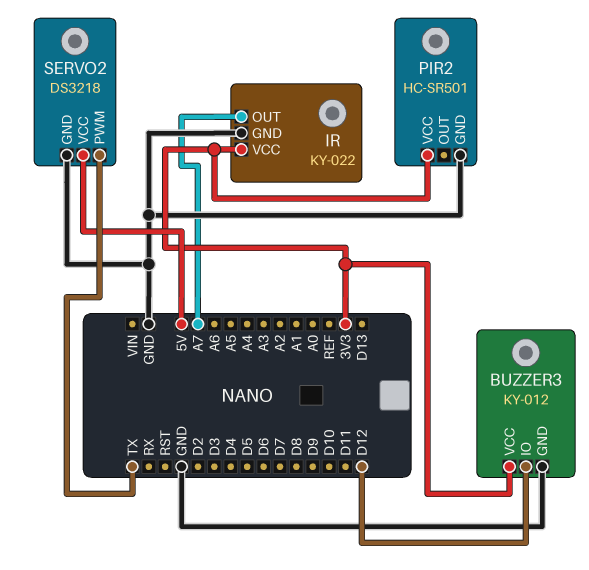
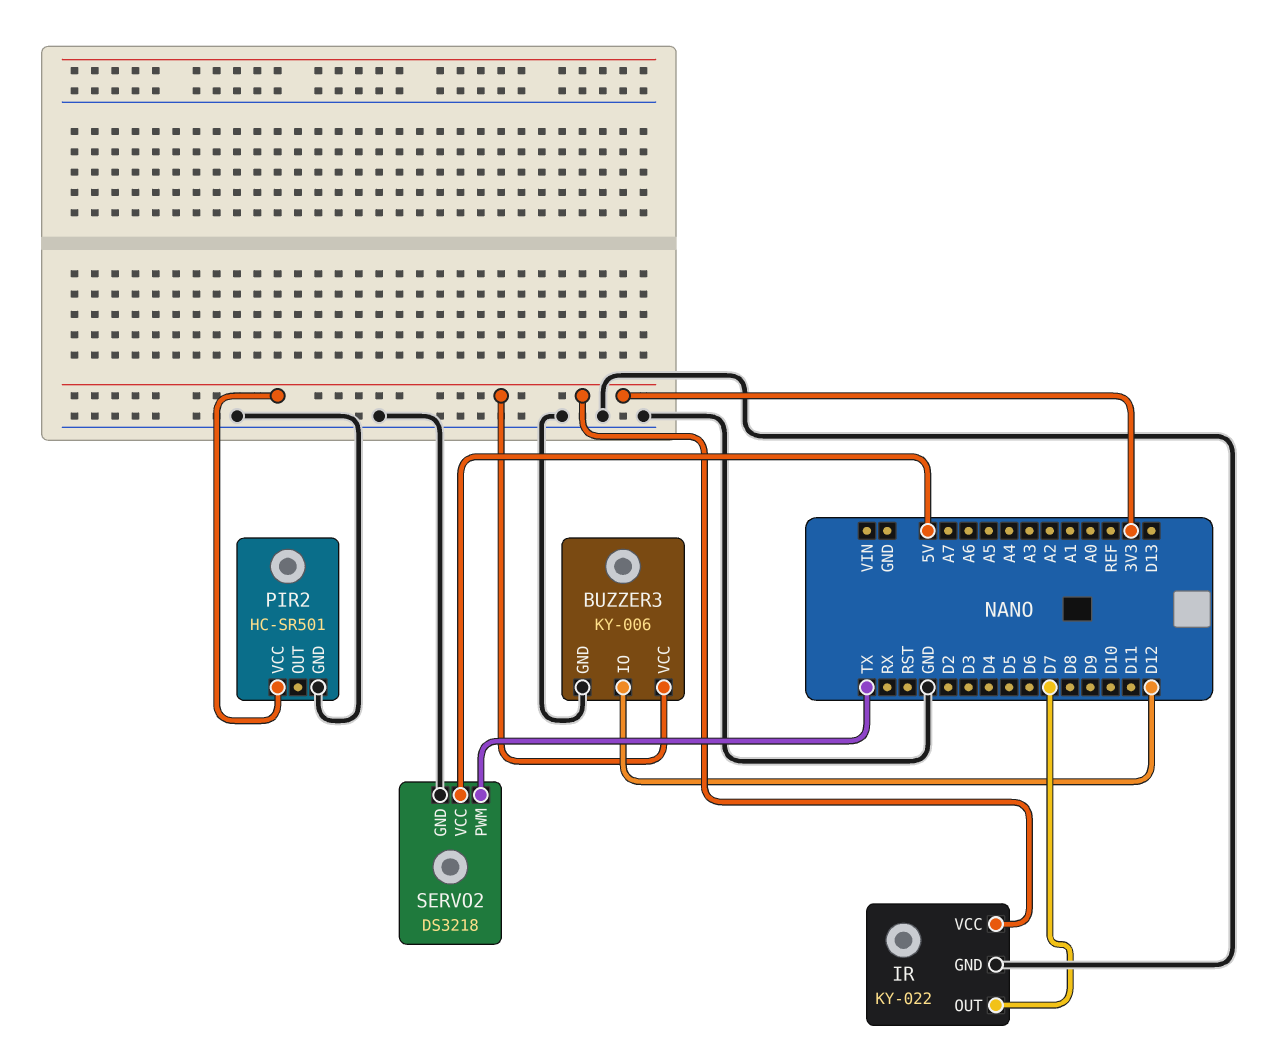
BUZZER3: KY-012 -> KY-006
IR pin OUT: A7 -> D7

